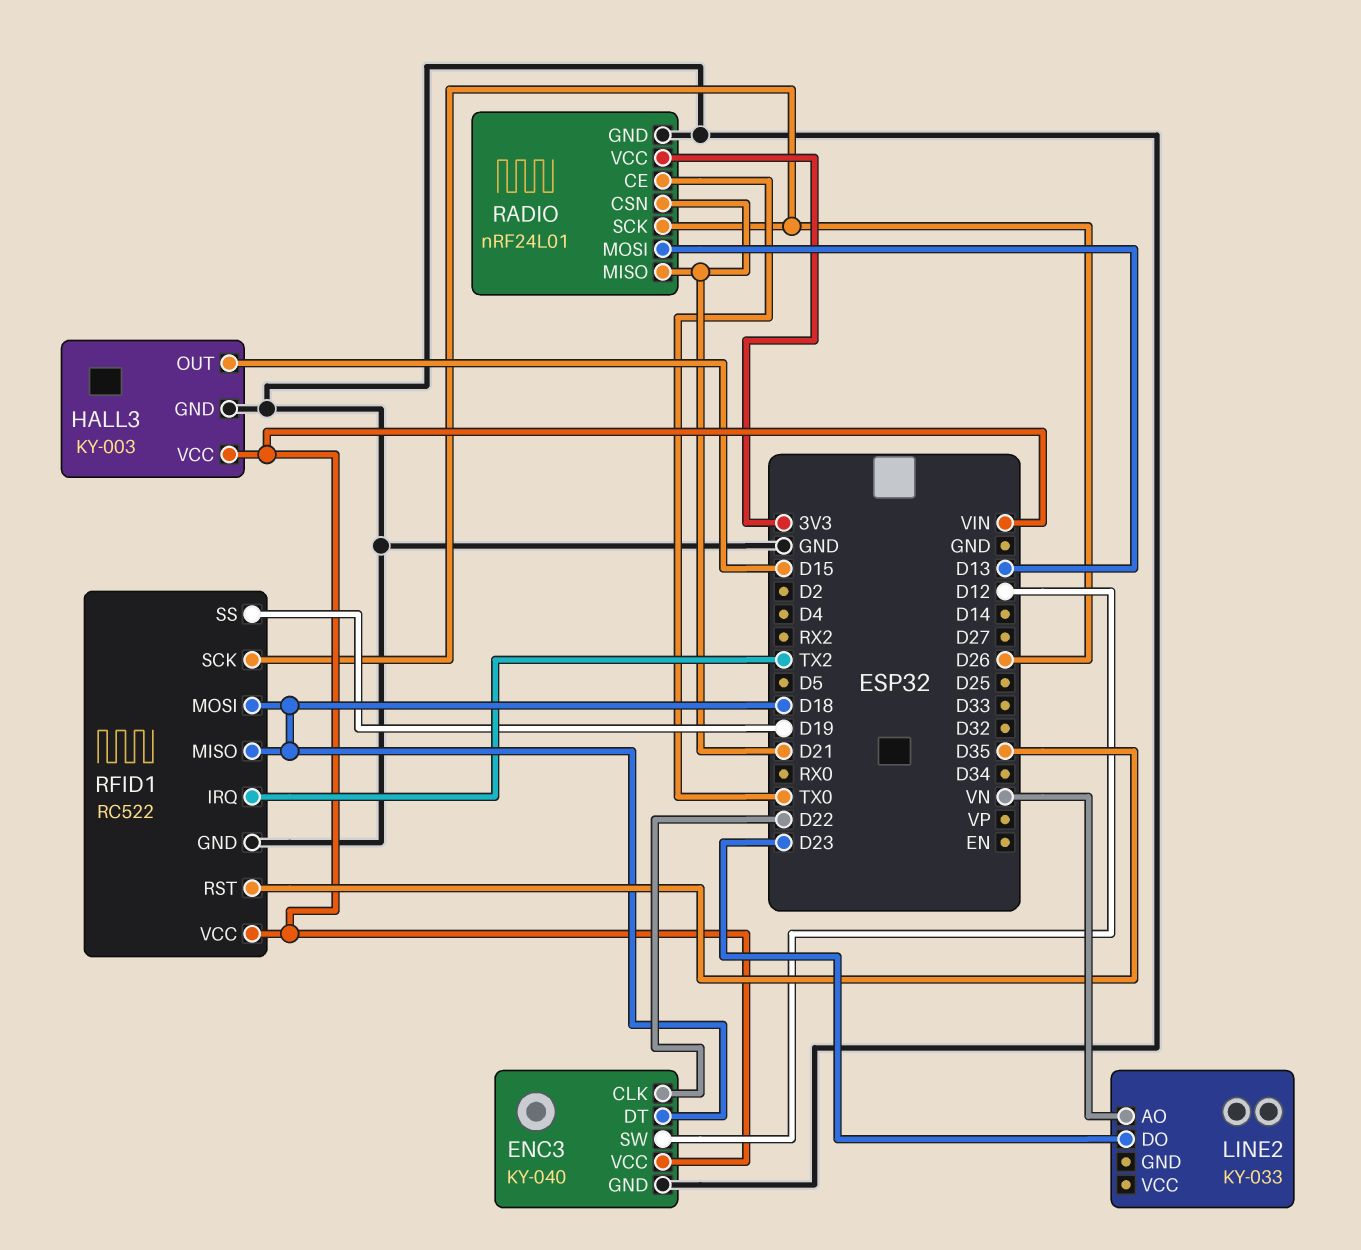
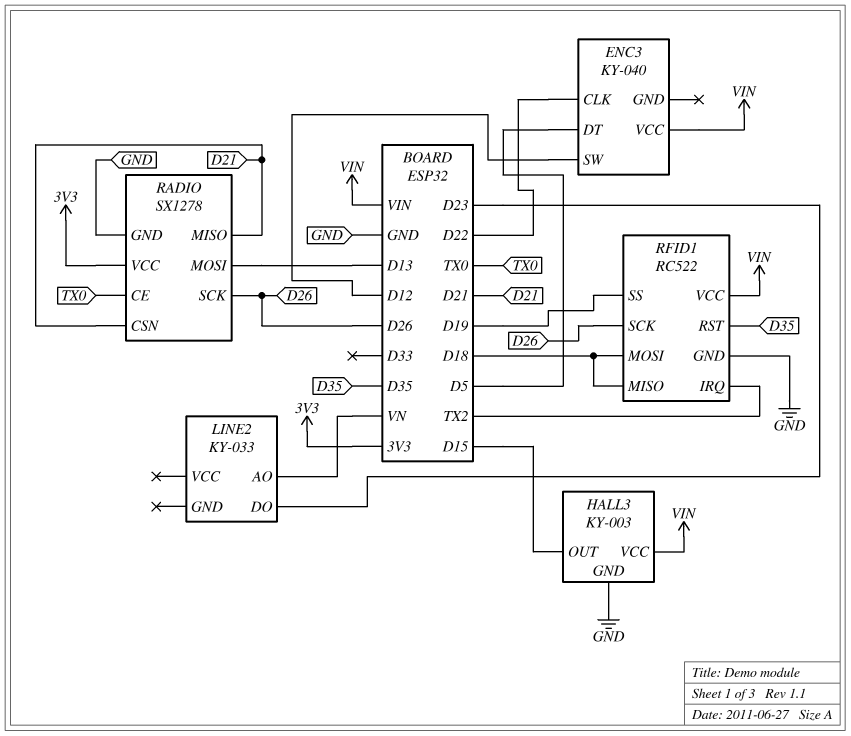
ENC3 pin DT: D18 -> D5
ENC3 pin GND: GND -> none
RADIO: nRF24L01 -> SX1278

